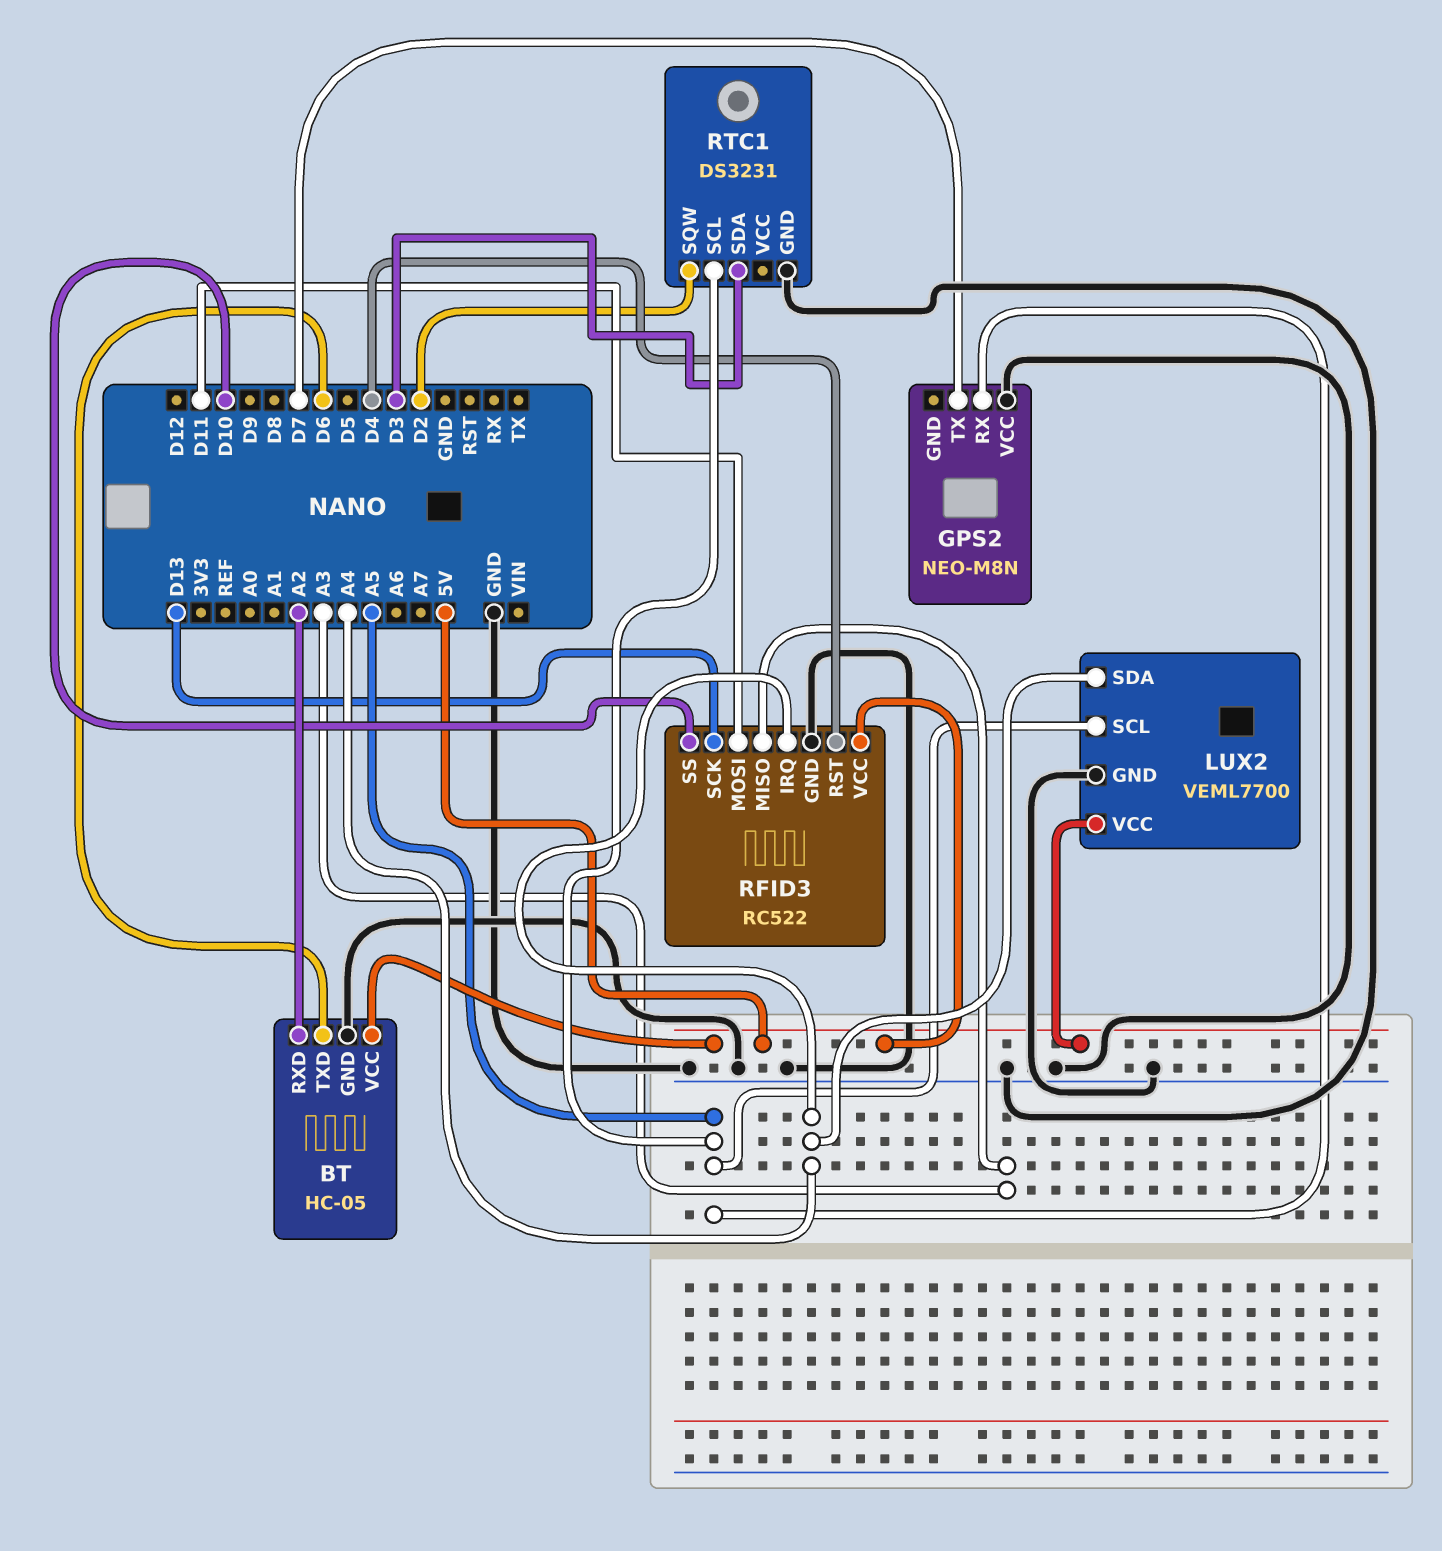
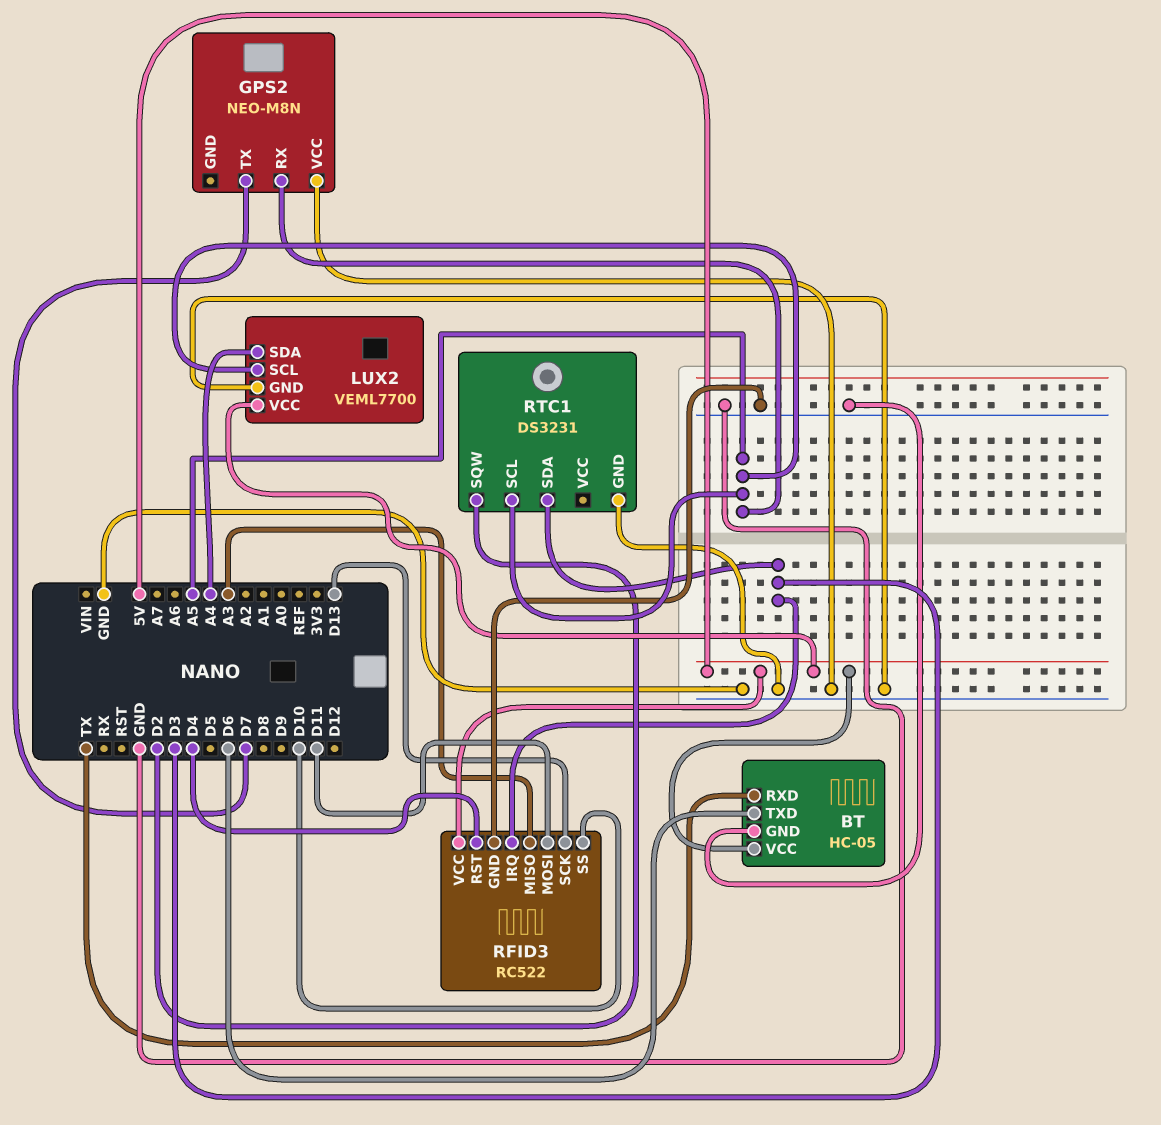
BT pin RXD: A2 -> TX
RFID3 pin IRQ: A4 -> D3

